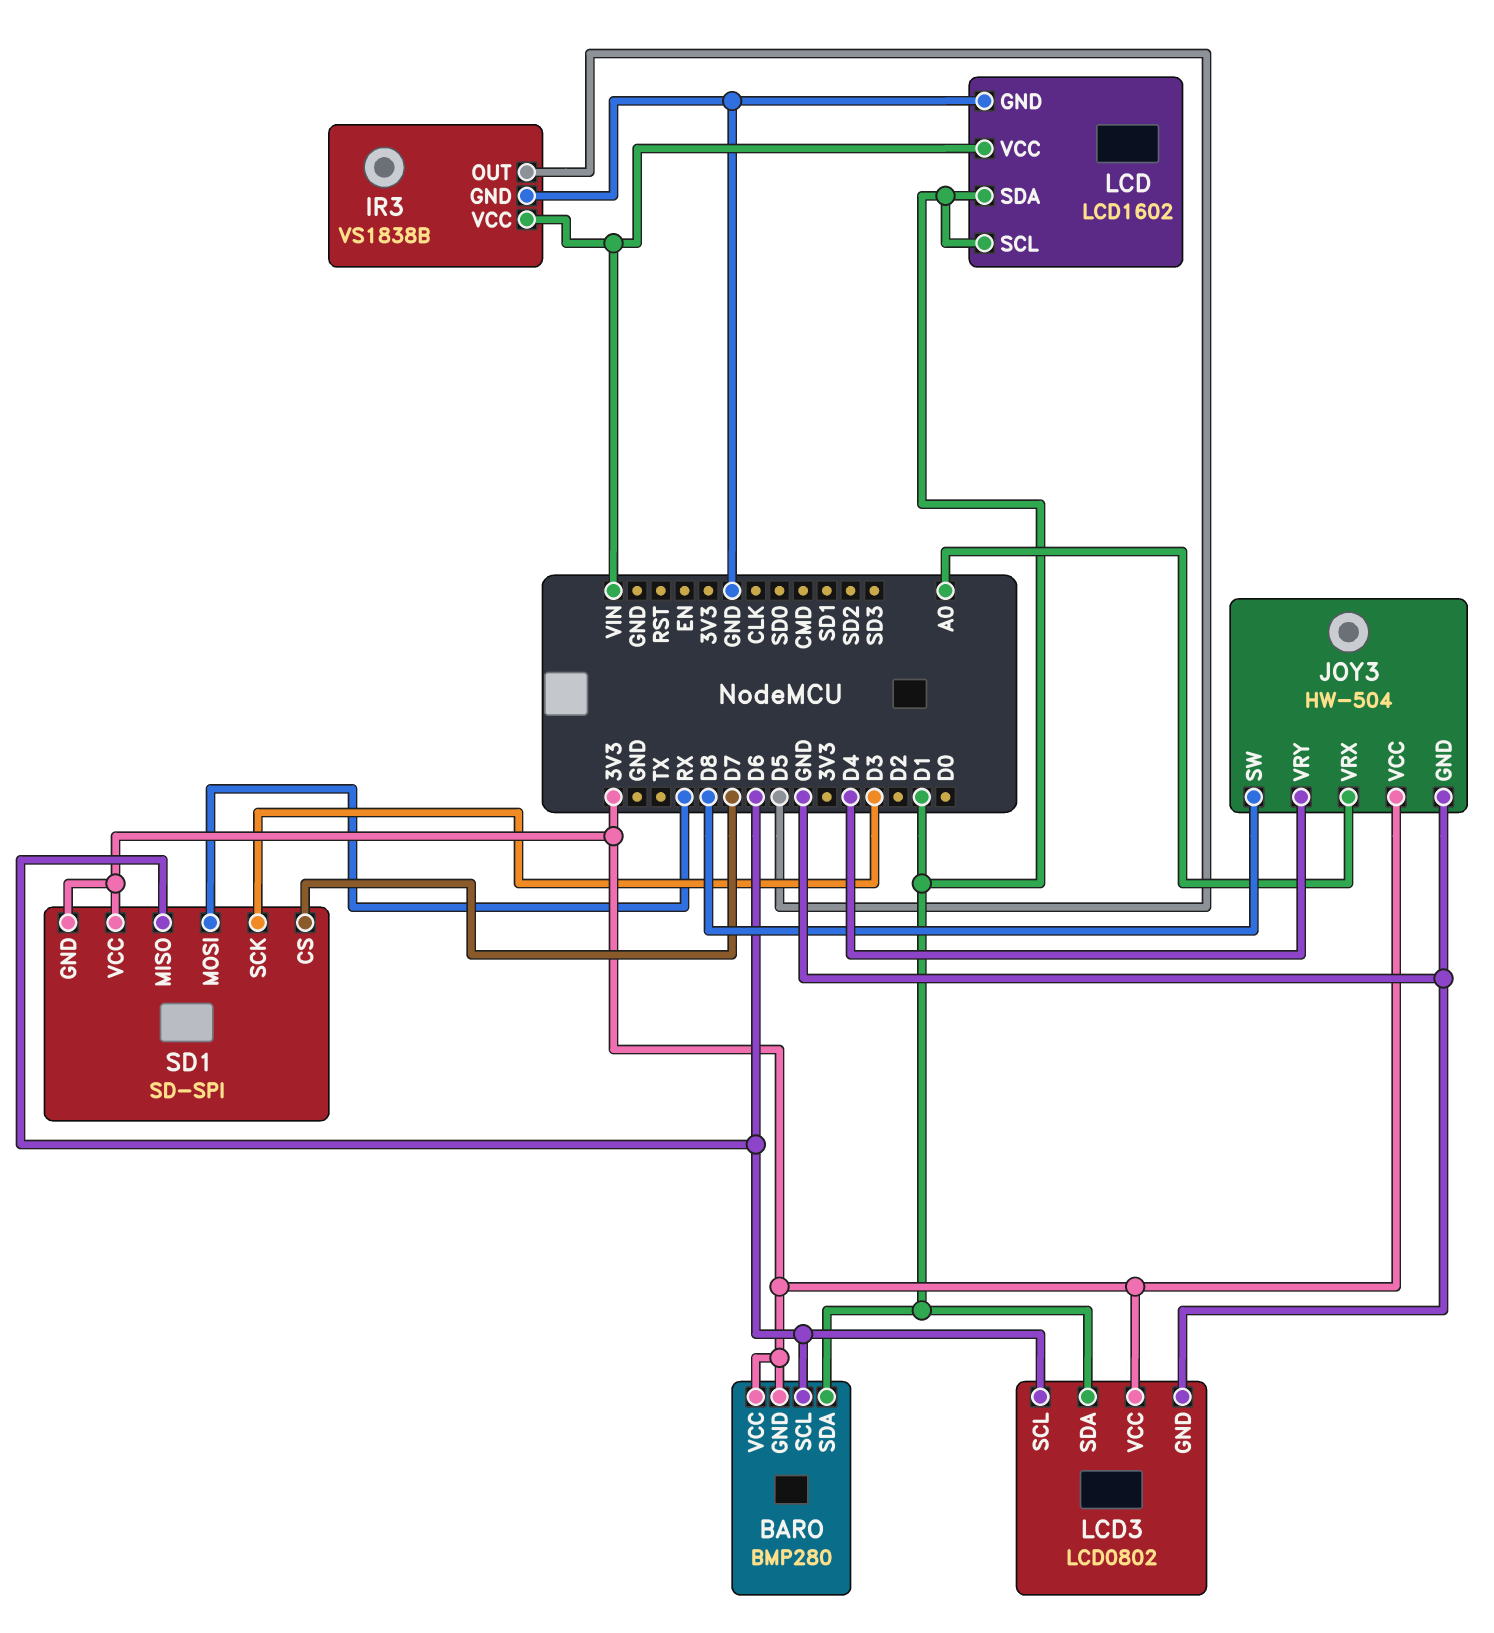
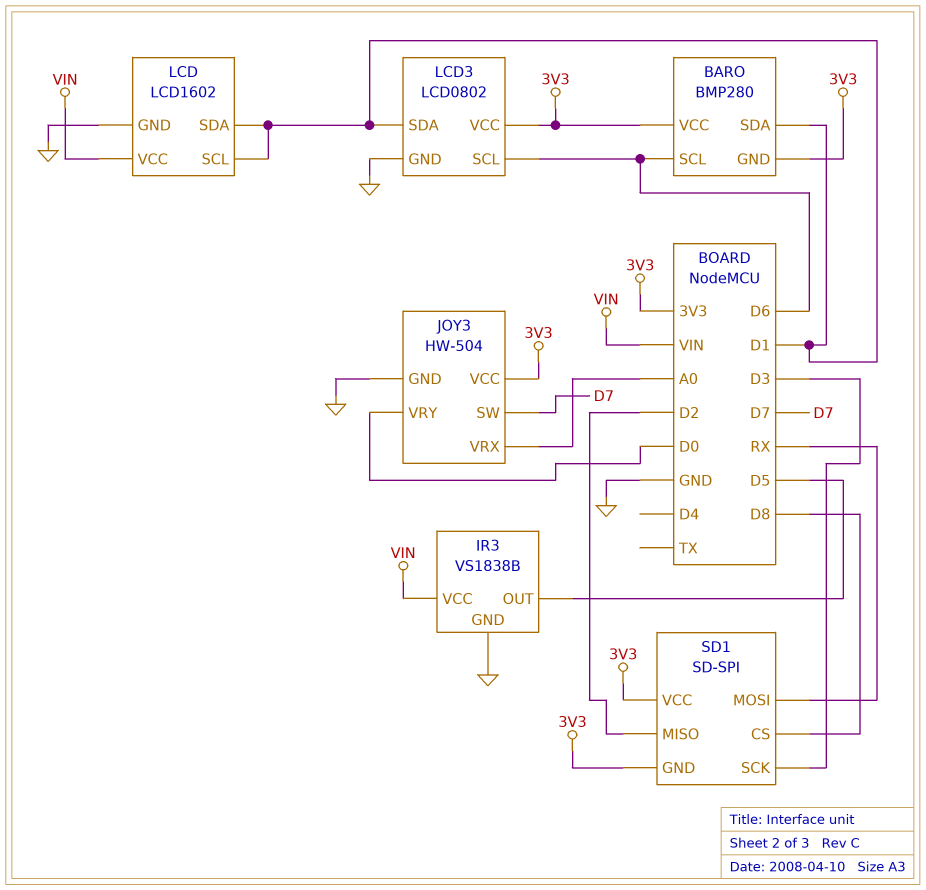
JOY3 pin SW: D8 -> D7
JOY3 pin VRY: D4 -> D0
SD1 pin CS: D7 -> D8
SD1 pin MISO: D6 -> D2

